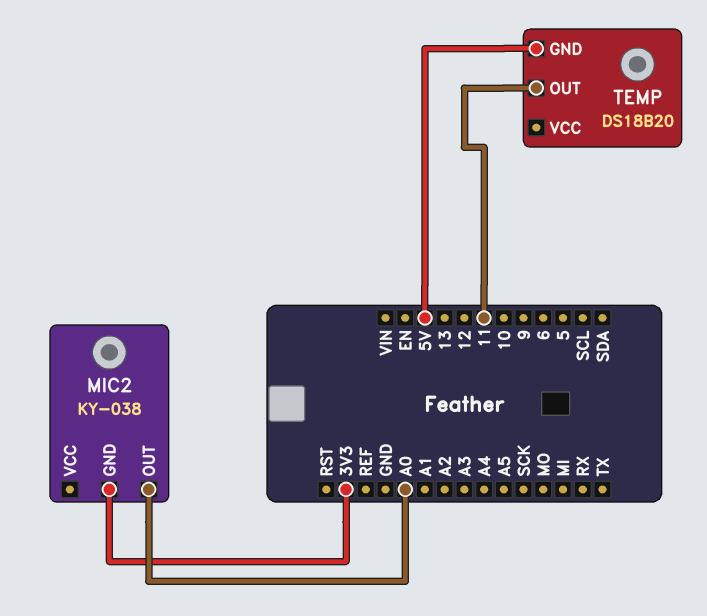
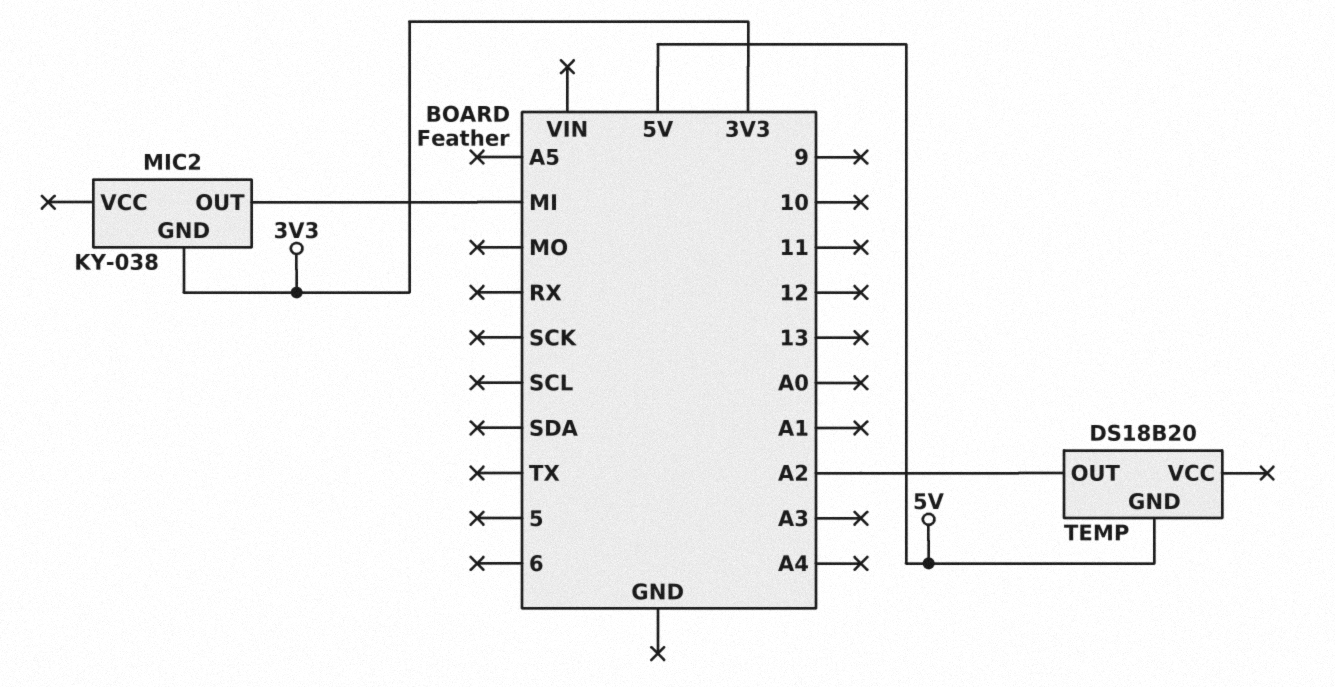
MIC2 pin OUT: A0 -> MI
TEMP pin OUT: 11 -> A2

